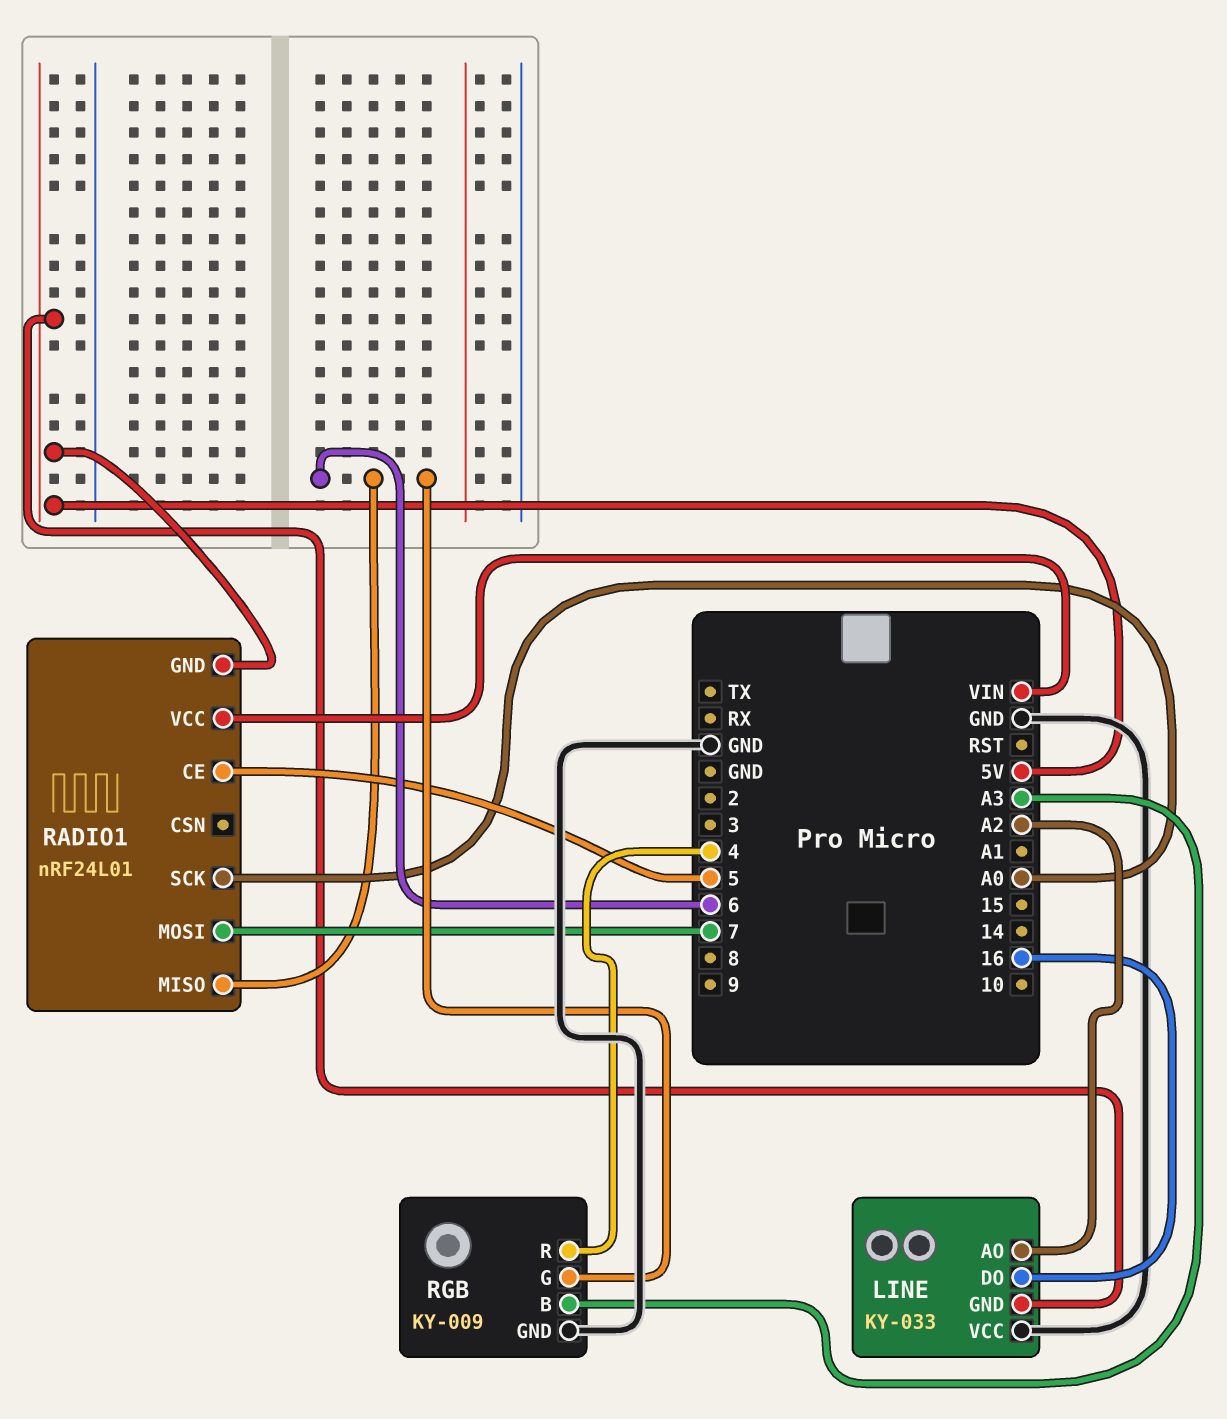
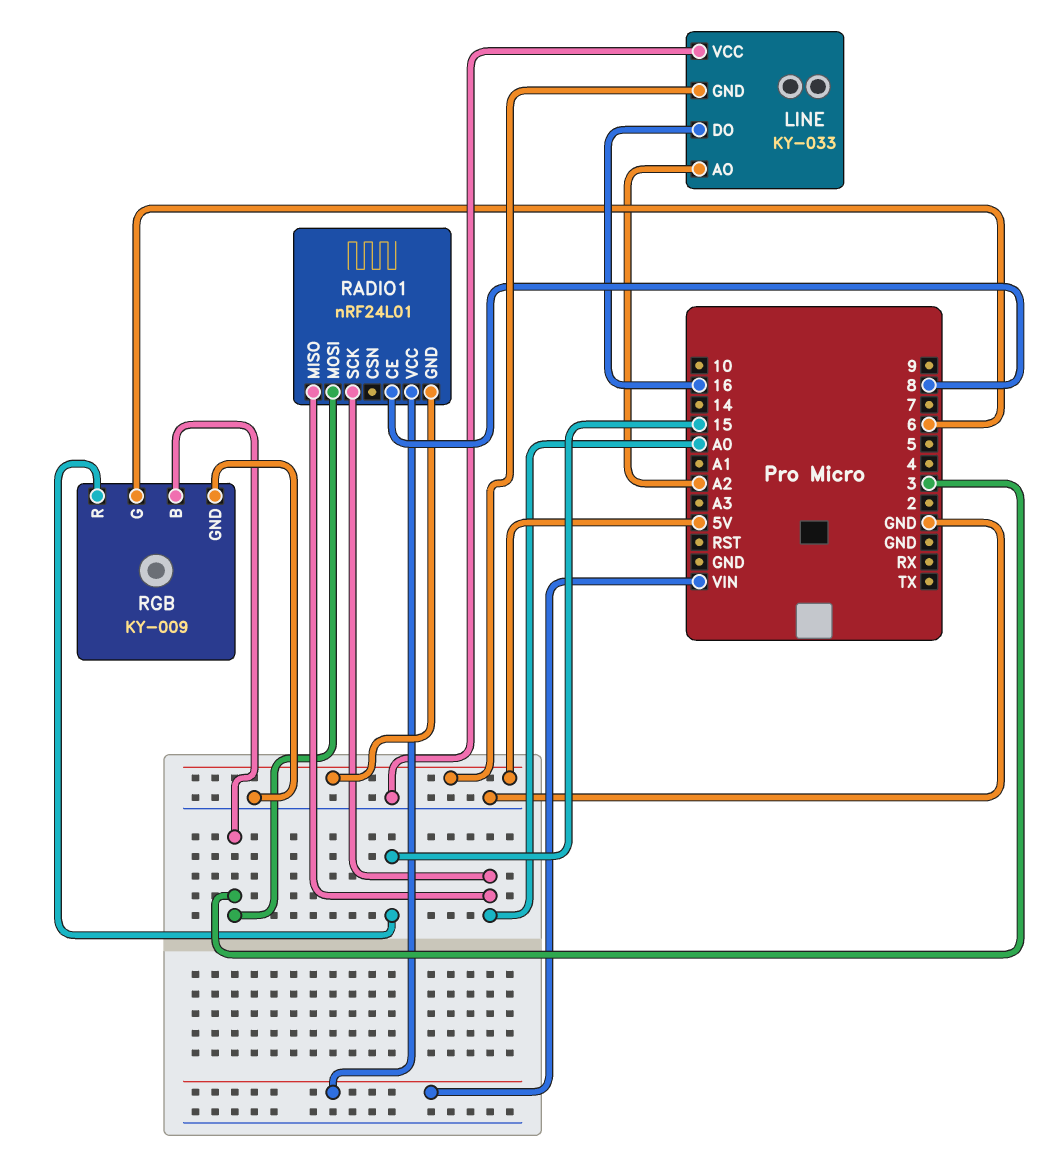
RADIO1 pin CE: 5 -> 8
RADIO1 pin MISO: 6 -> A0
RADIO1 pin MOSI: 7 -> 3
RGB pin B: A3 -> 3
RGB pin R: 4 -> 15

